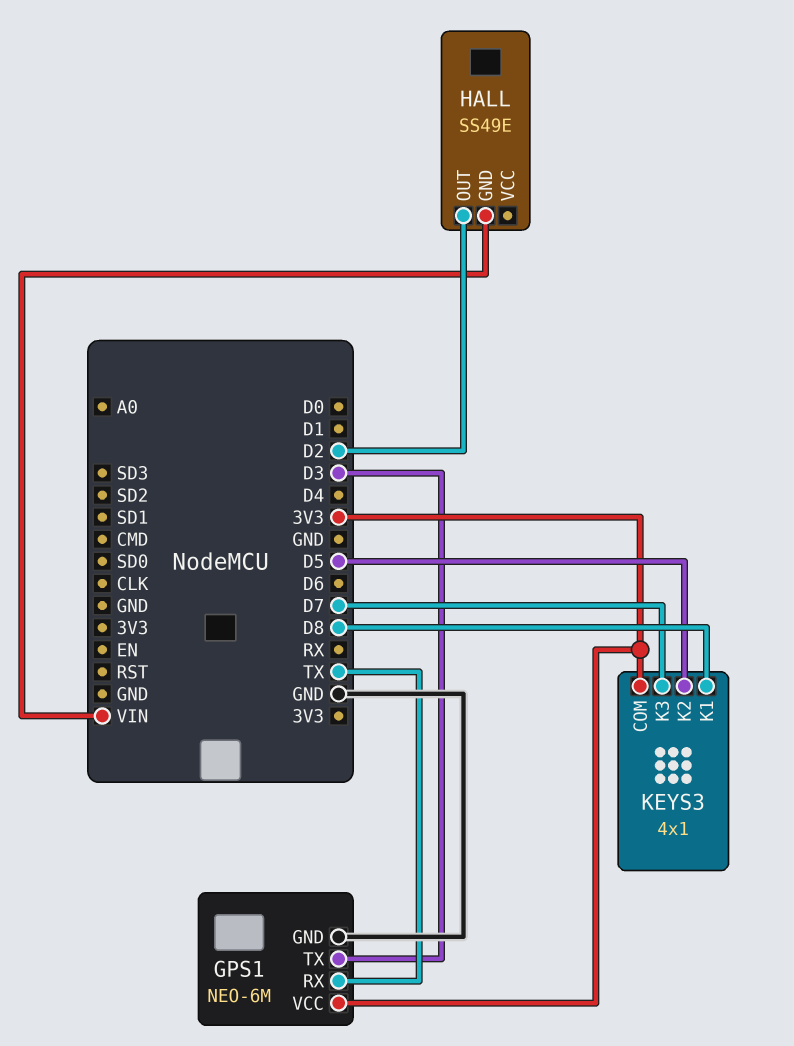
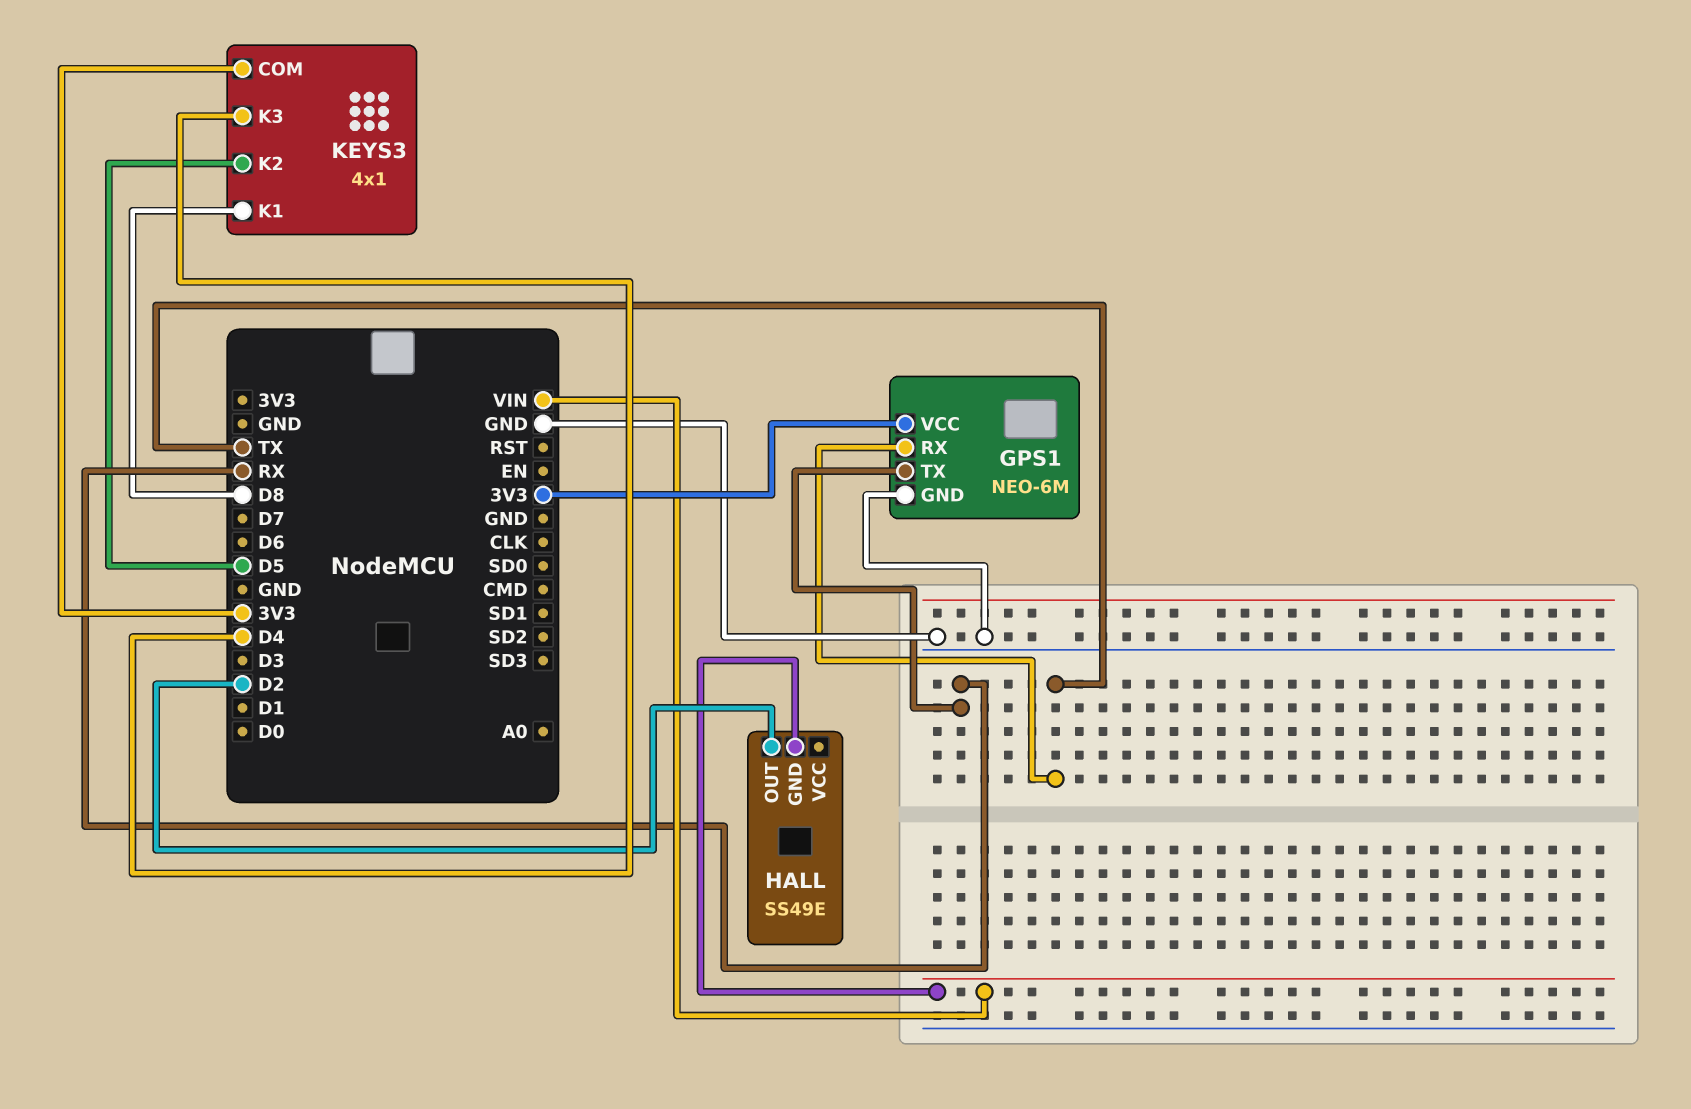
GPS1 pin TX: D3 -> RX
KEYS3 pin K3: D7 -> D4

